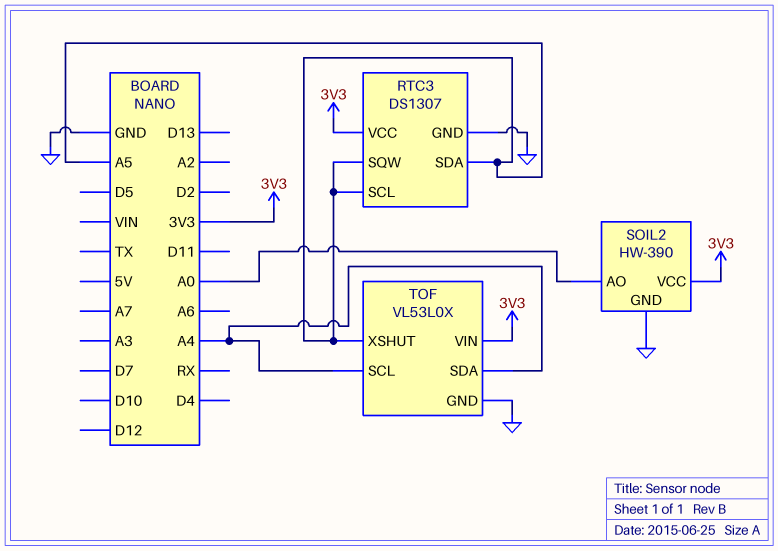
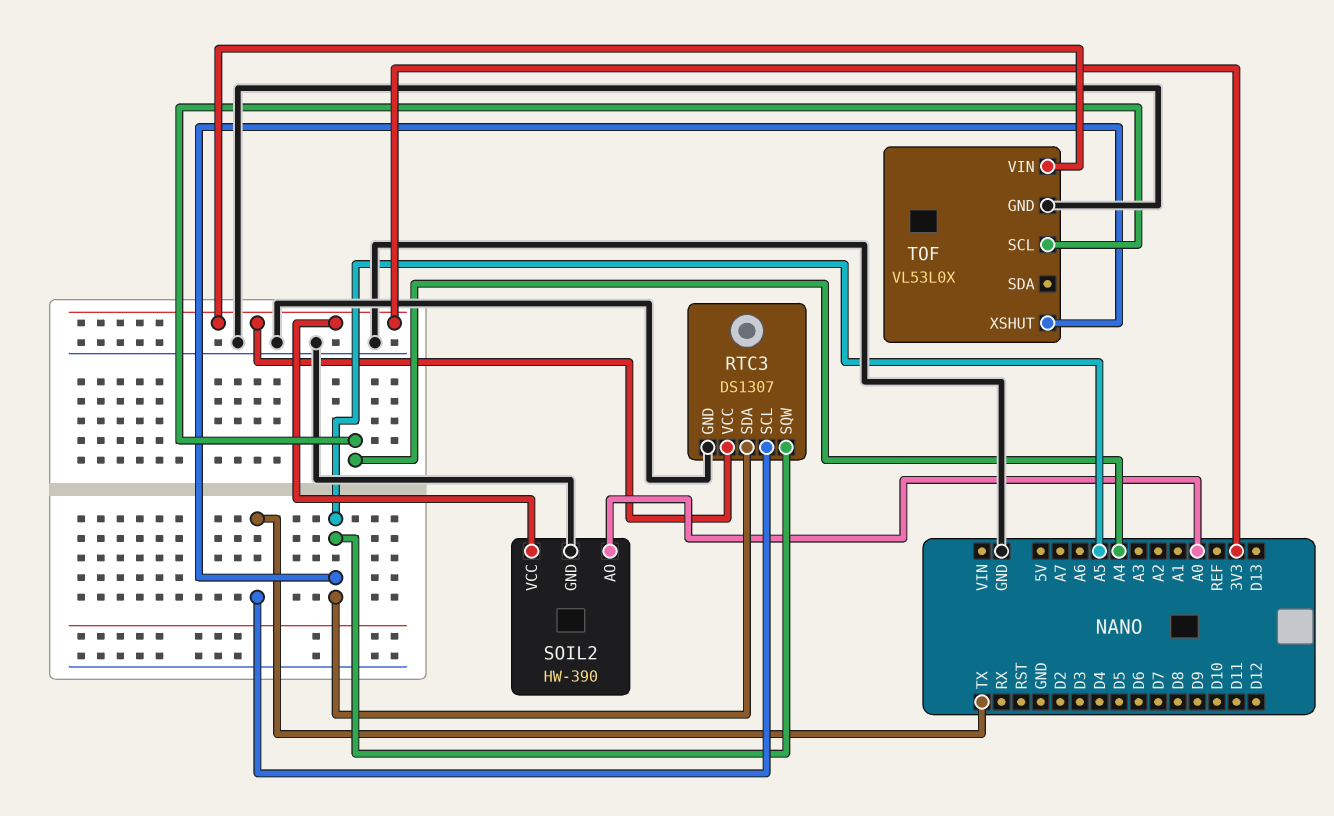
RTC3 pin SCL: A5 -> TX
TOF pin SDA: A4 -> none

